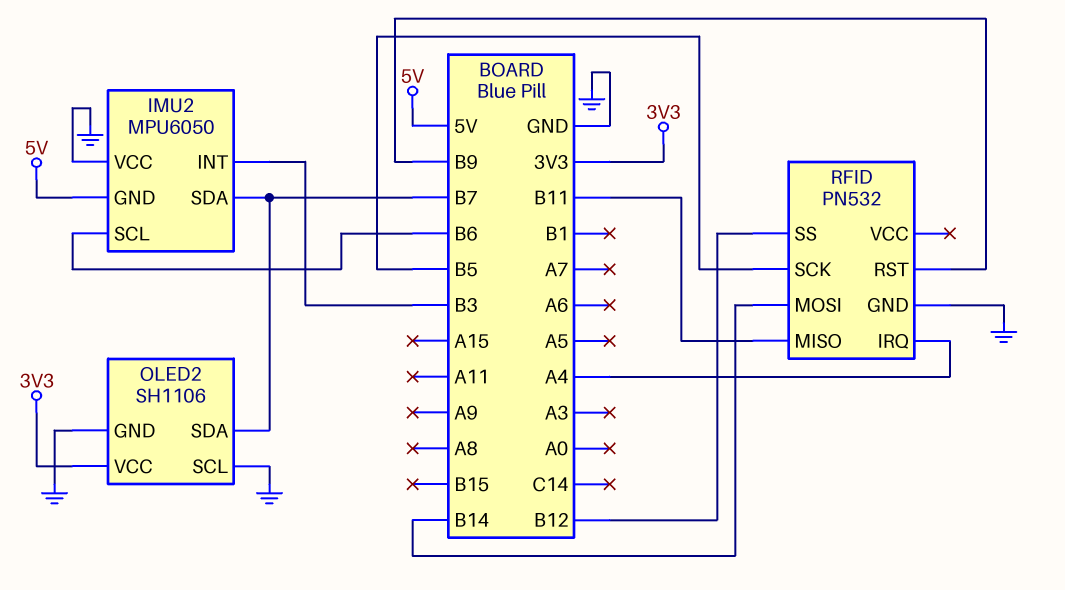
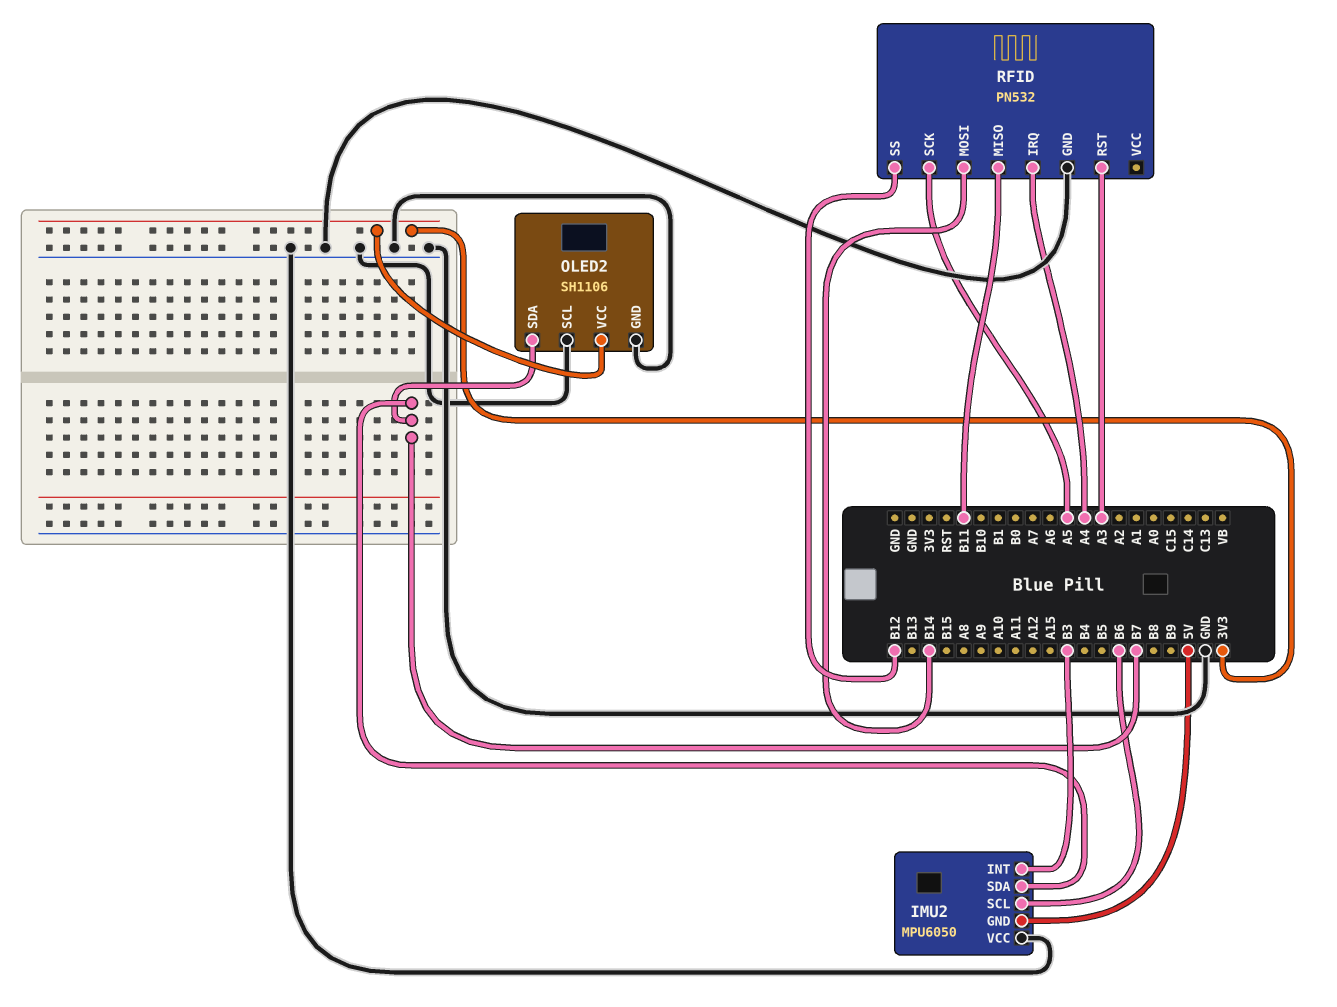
RFID pin RST: B9 -> A3
RFID pin SCK: B5 -> A5

